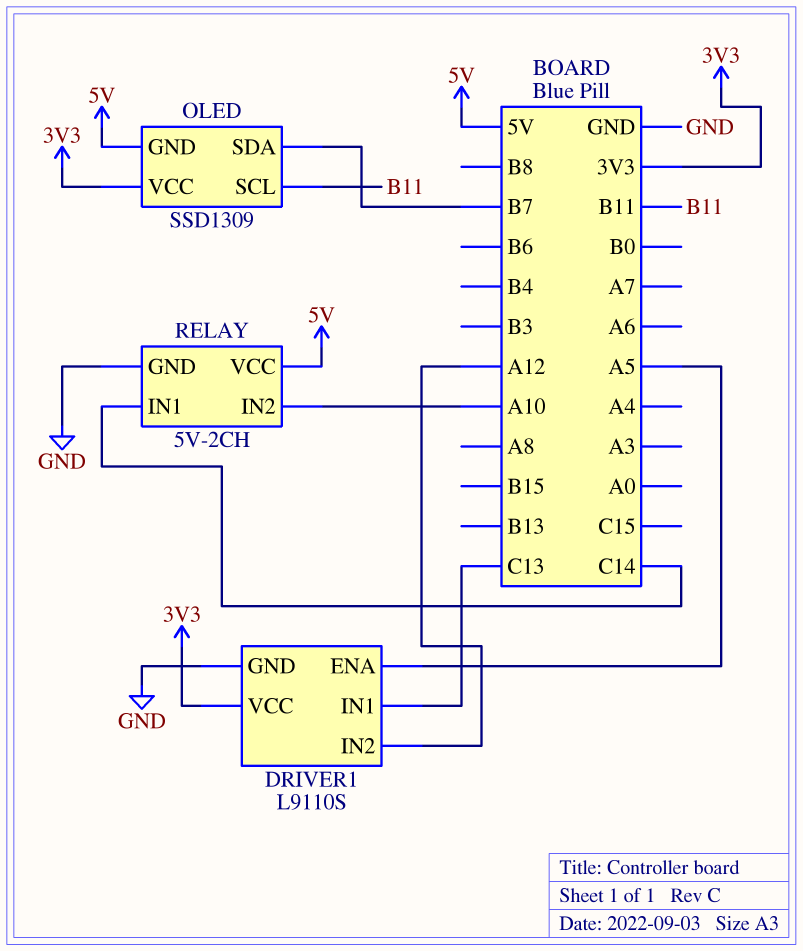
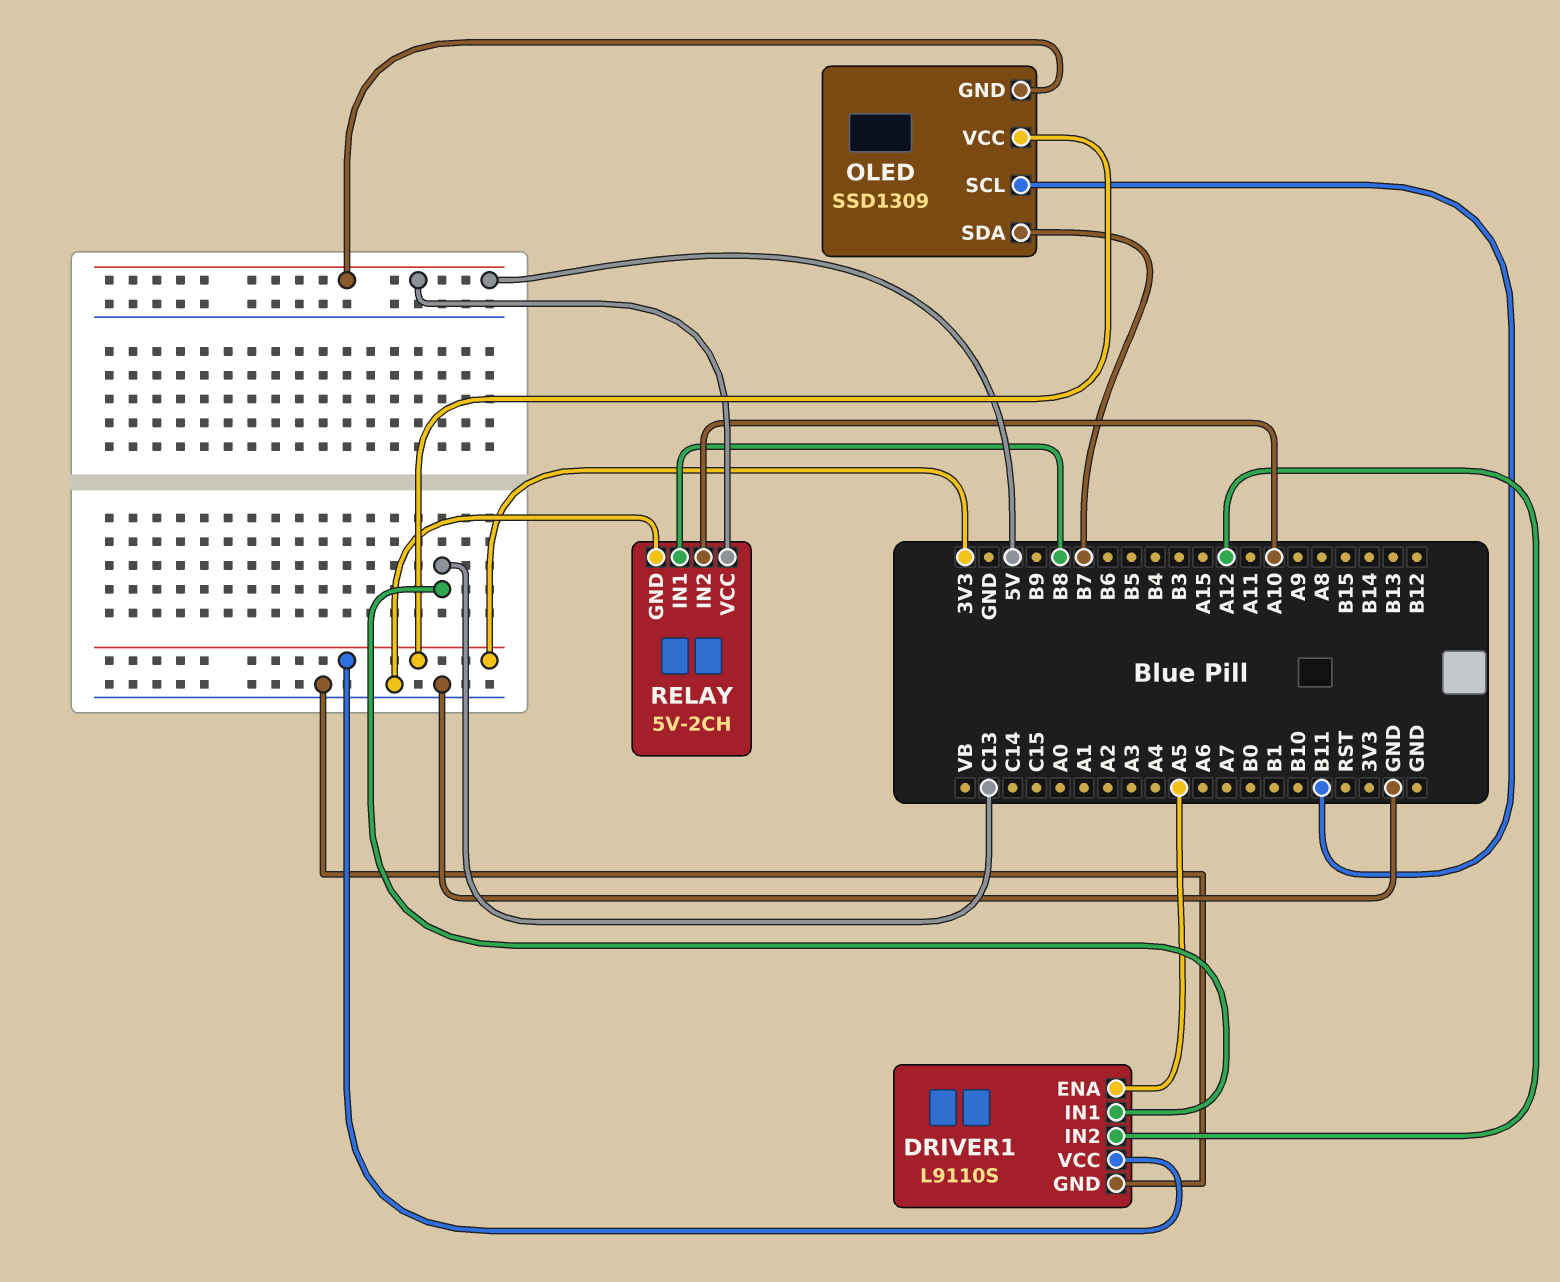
RELAY pin IN1: C14 -> B8

